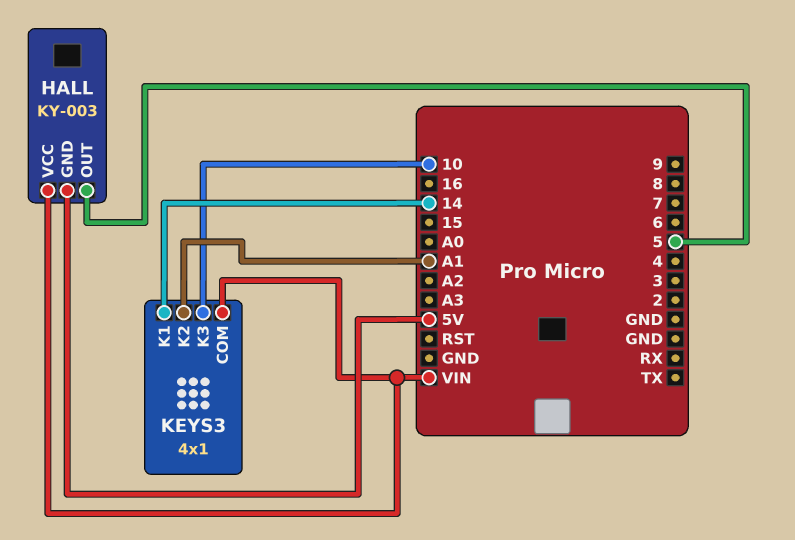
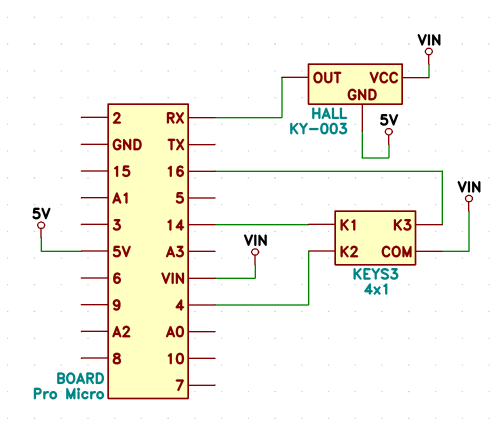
HALL pin OUT: 5 -> RX
KEYS3 pin K2: A1 -> 4
KEYS3 pin K3: 10 -> 16

